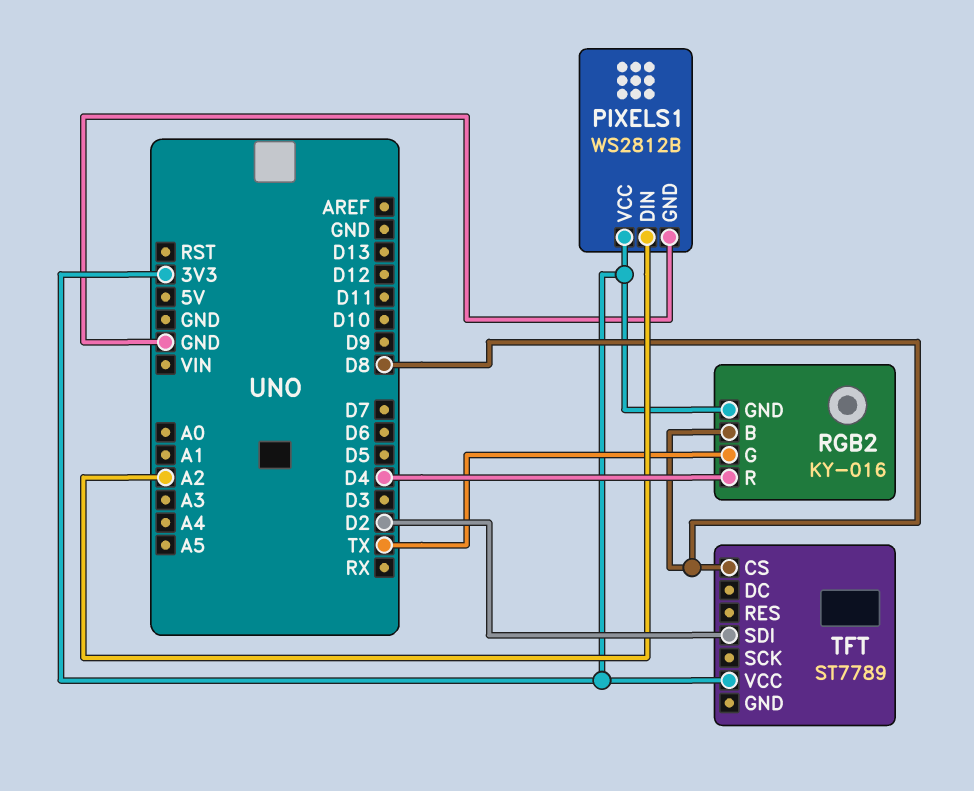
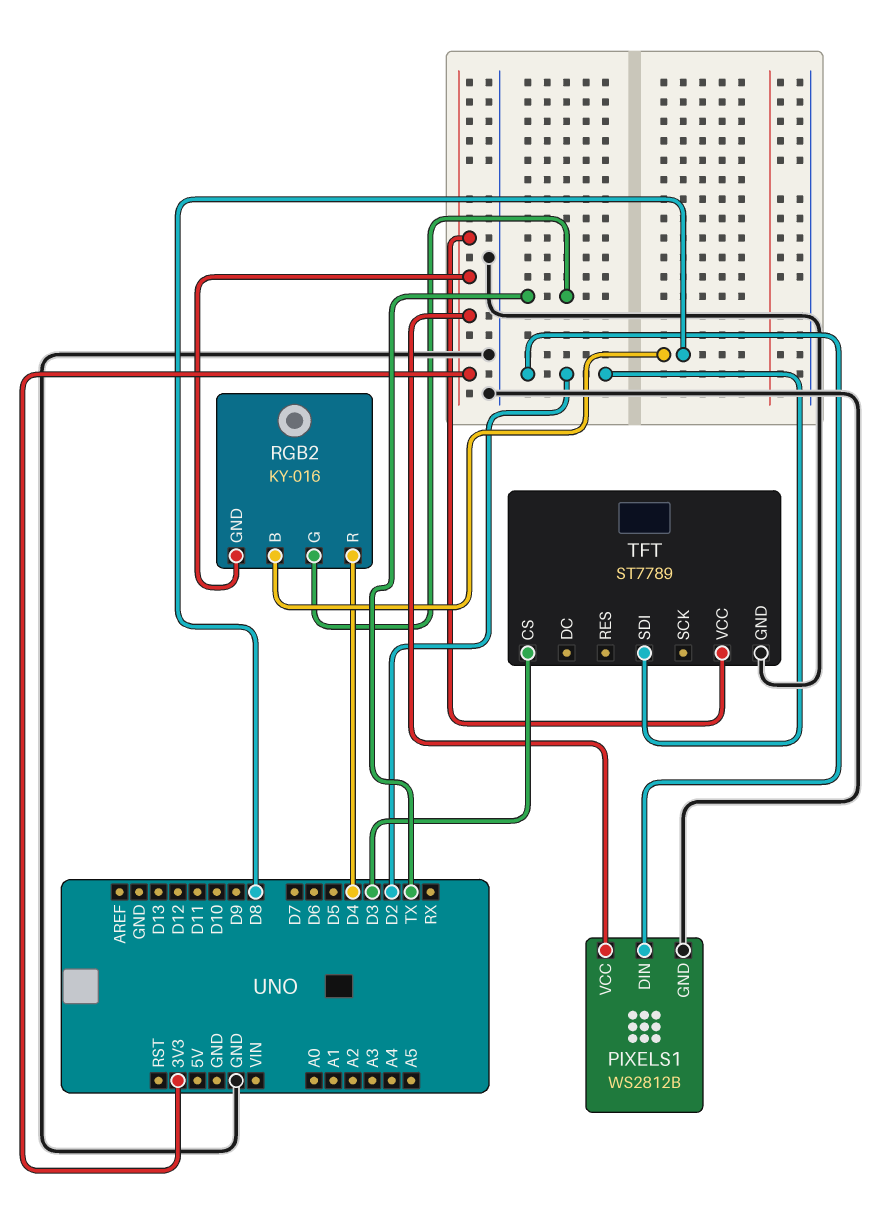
PIXELS1 pin DIN: A2 -> D2
TFT pin CS: D8 -> D3
TFT pin GND: none -> GND

